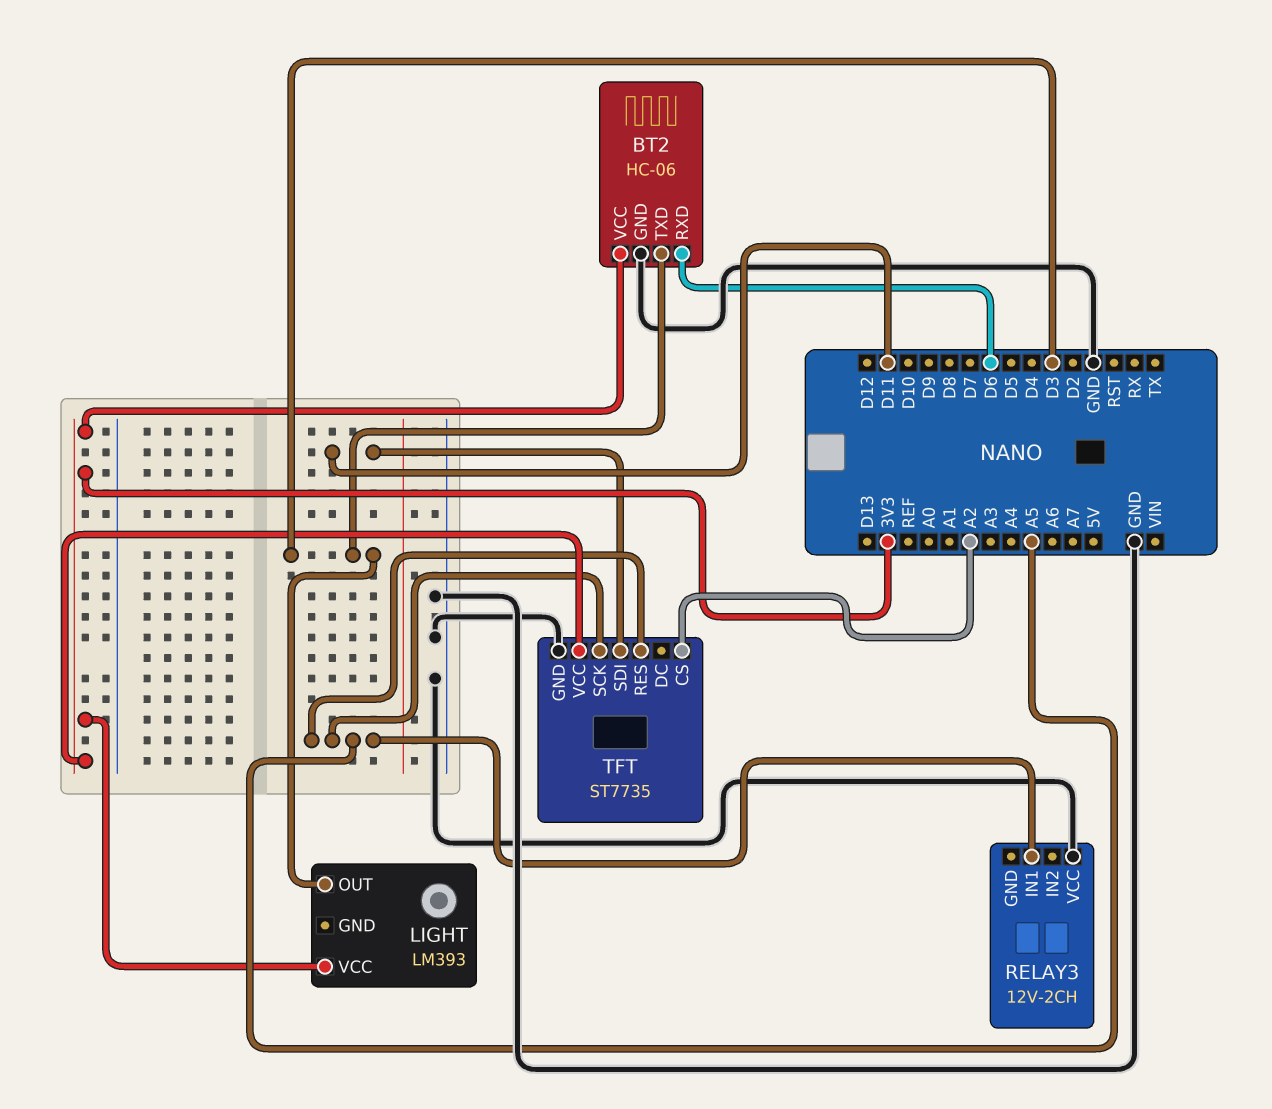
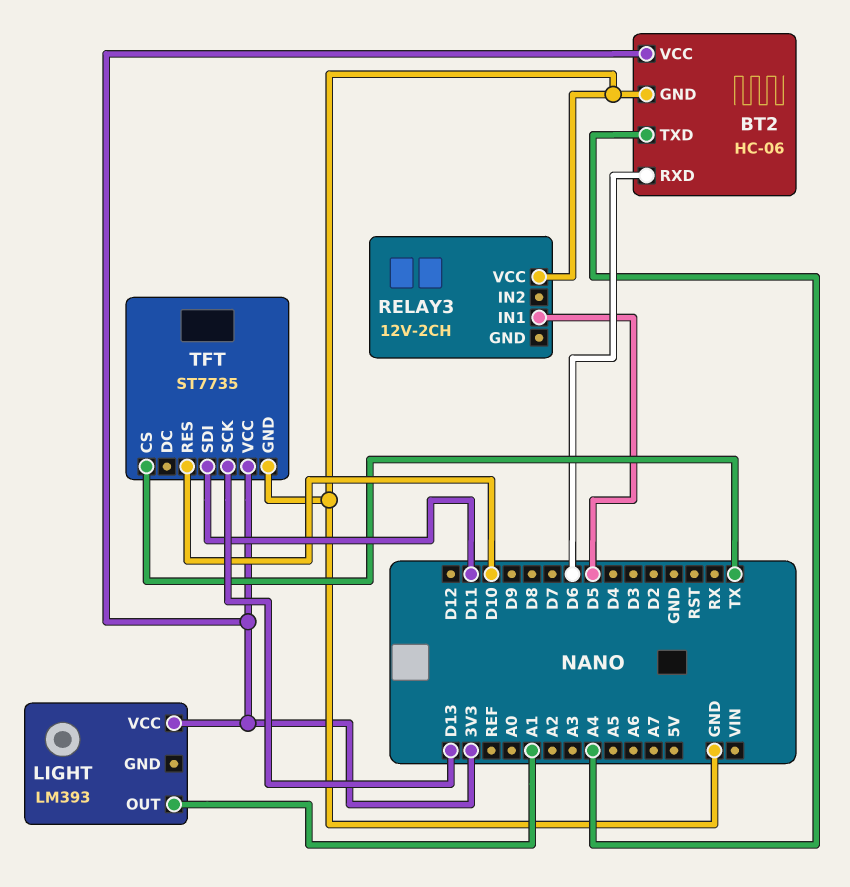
BT2 pin TXD: D3 -> A4
LIGHT pin OUT: D3 -> A1
RELAY3 pin IN1: A5 -> D5
TFT pin CS: A2 -> TX
TFT pin RES: A5 -> D10
TFT pin SCK: A5 -> D13

